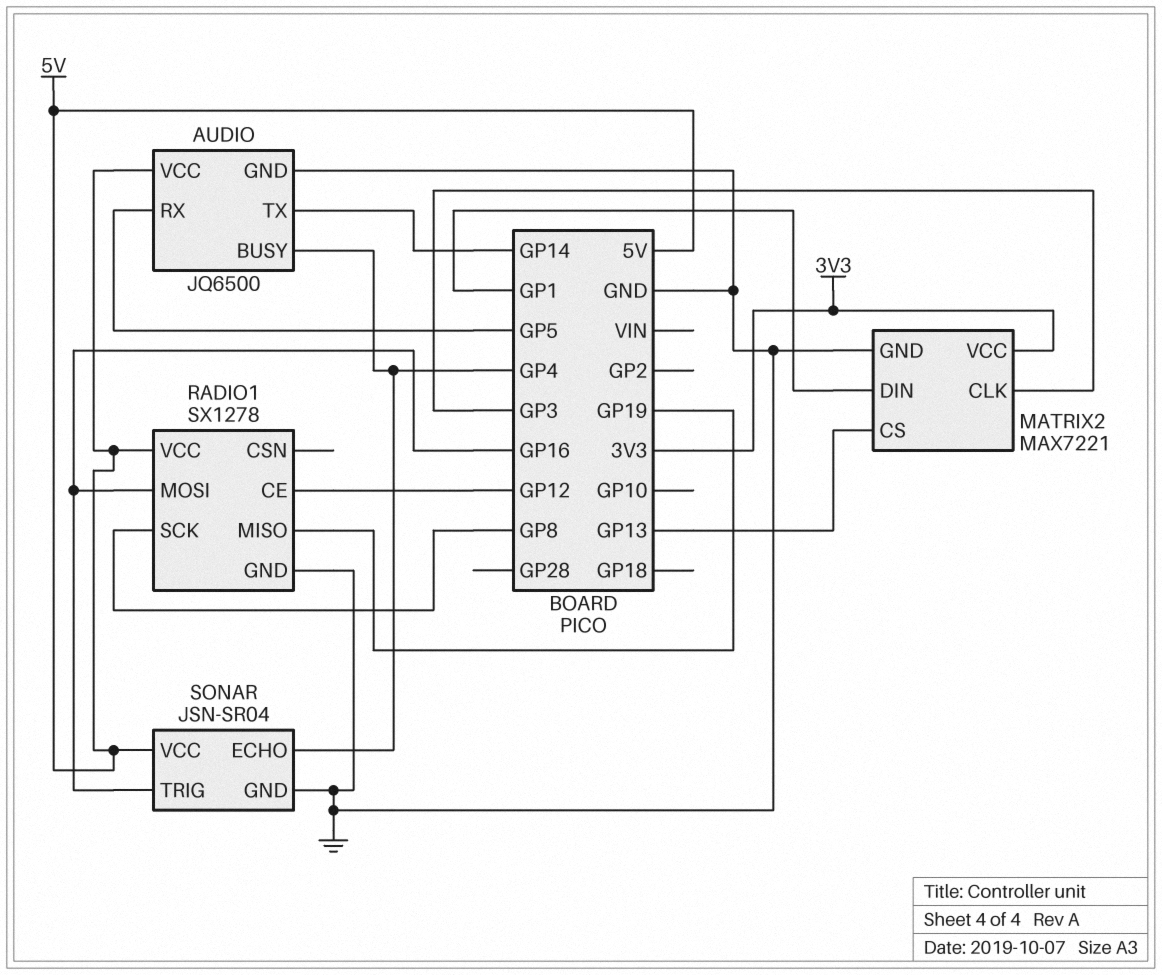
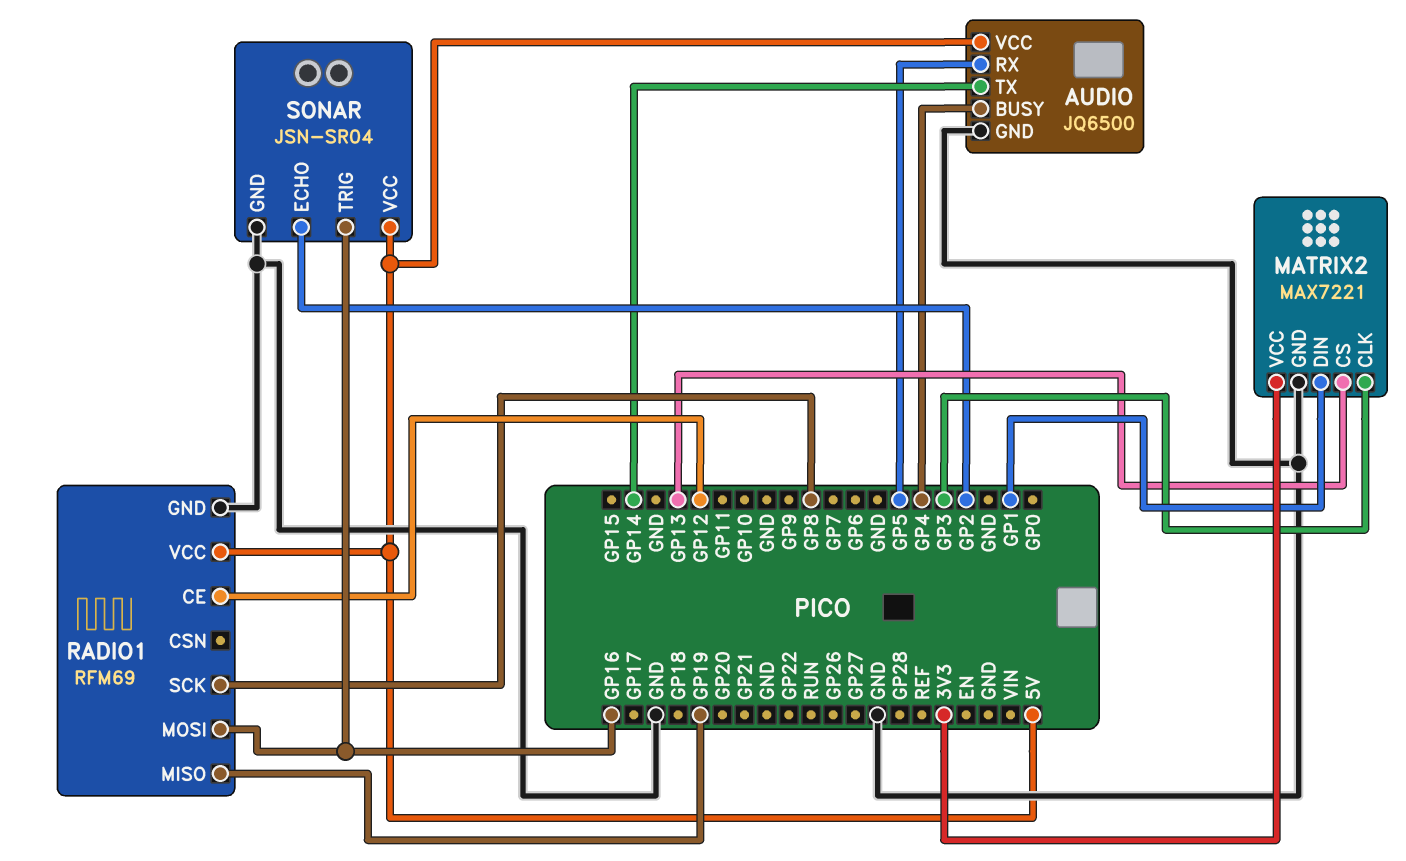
RADIO1: SX1278 -> RFM69
SONAR pin ECHO: GP4 -> GP2

